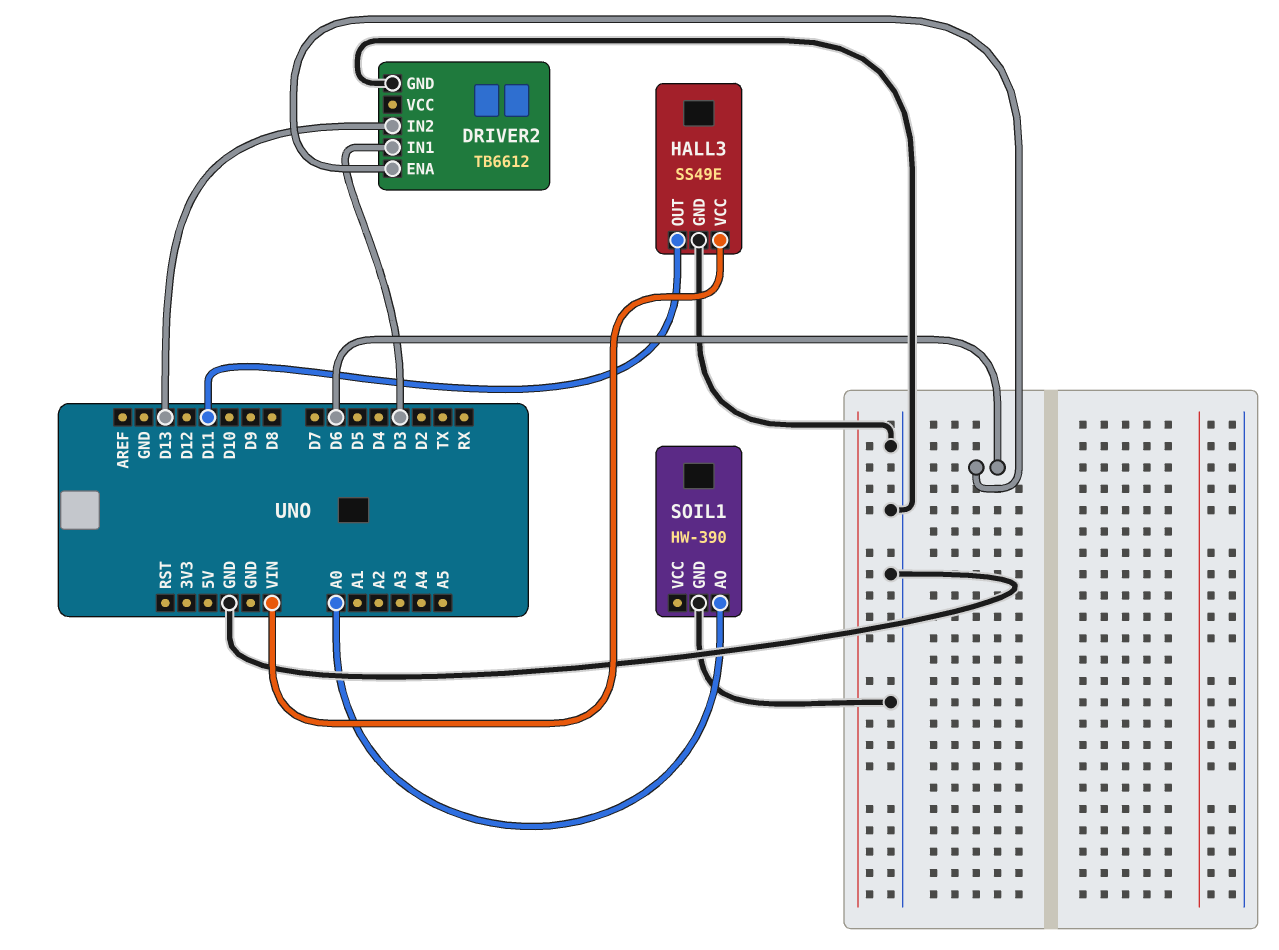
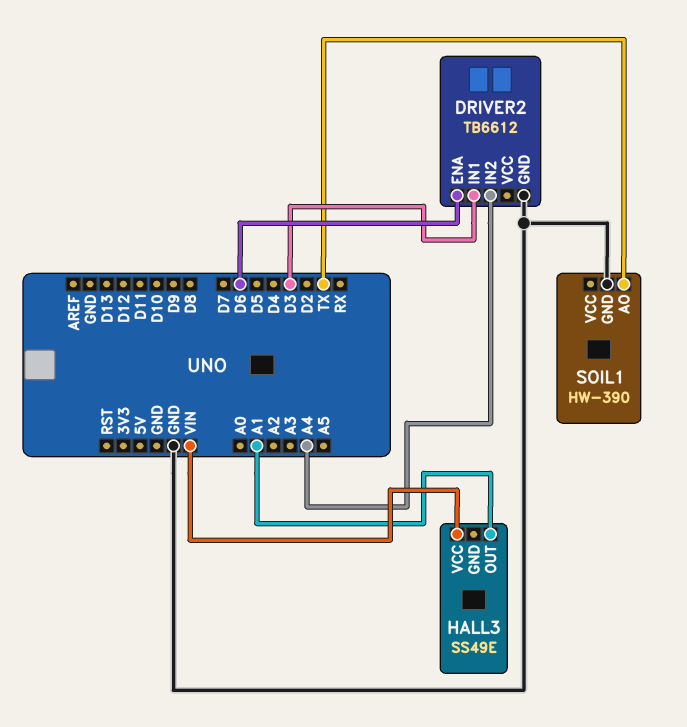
DRIVER2 pin IN2: D13 -> A4
HALL3 pin GND: GND -> none
HALL3 pin OUT: D11 -> A1
SOIL1 pin AO: A0 -> TX

